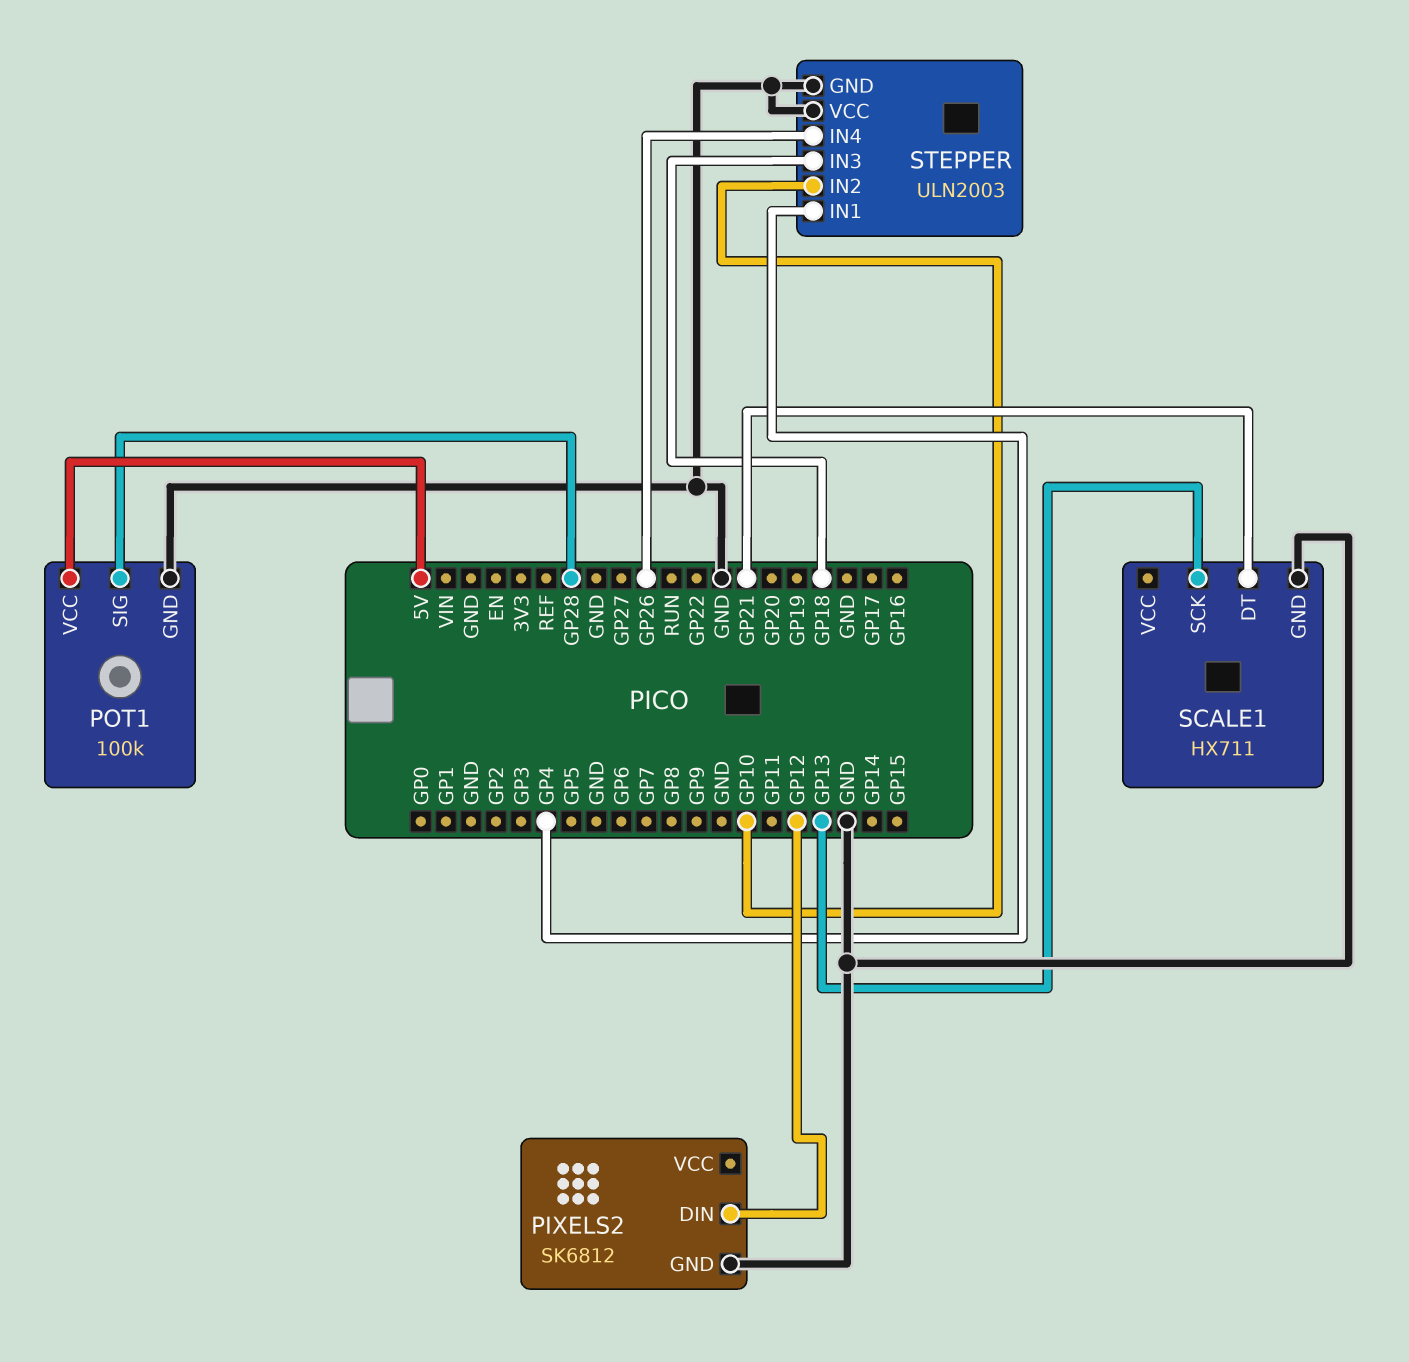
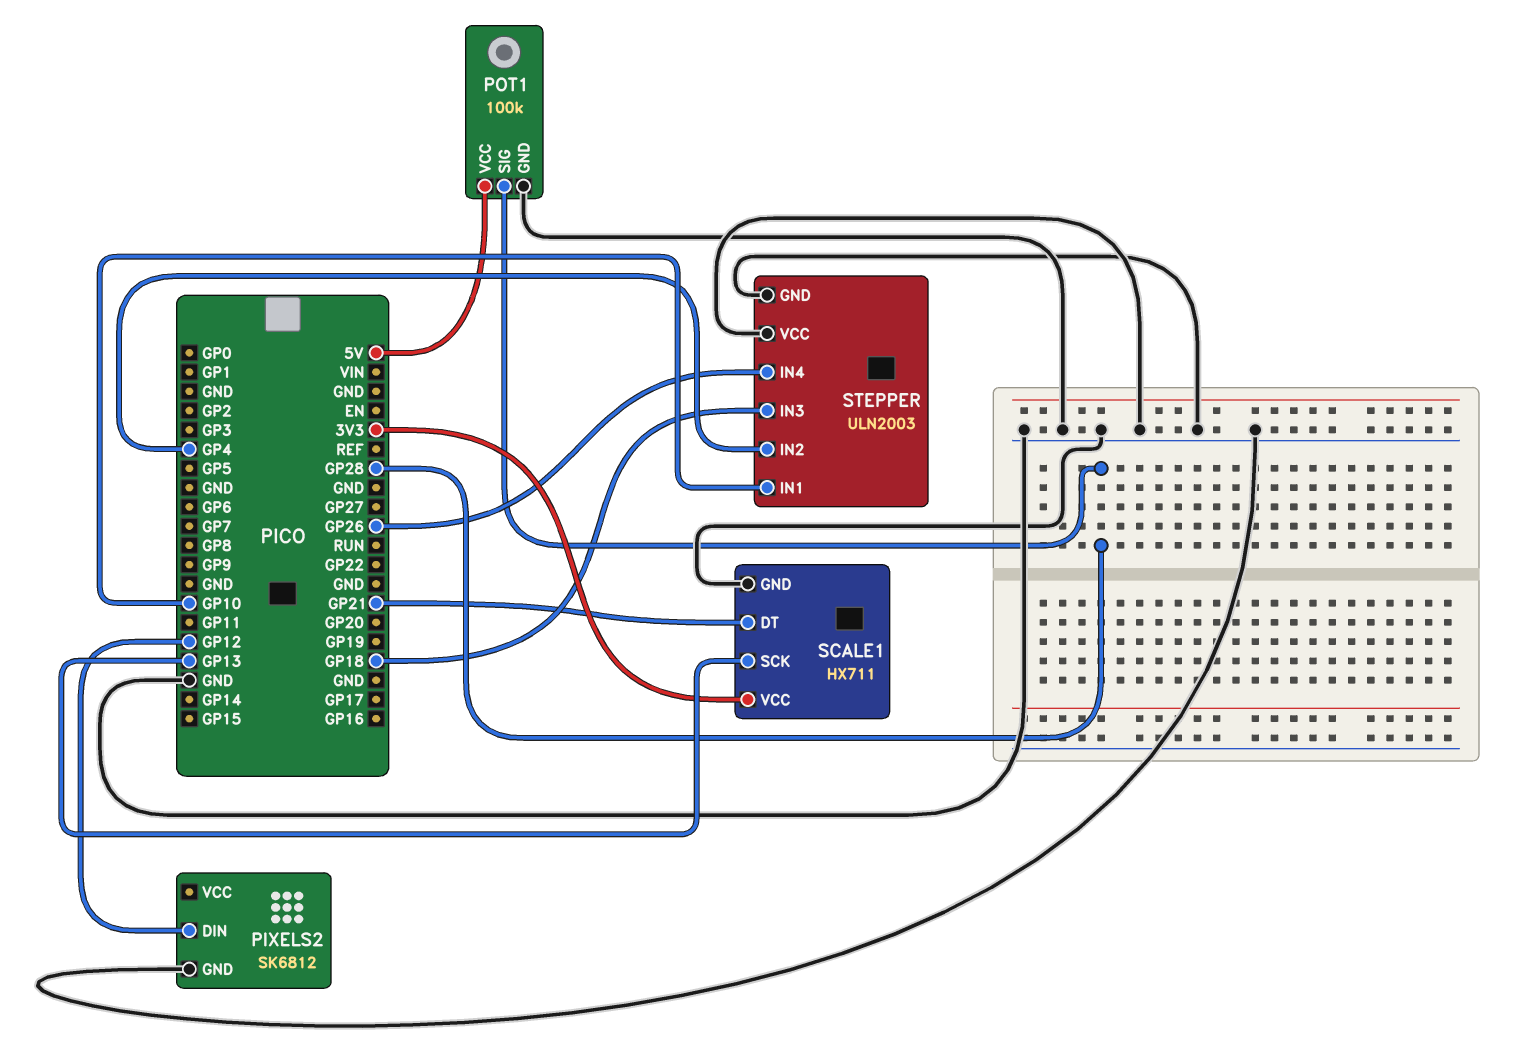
SCALE1 pin VCC: none -> 3V3
STEPPER pin IN1: GP4 -> GP10
STEPPER pin IN2: GP10 -> GP4

